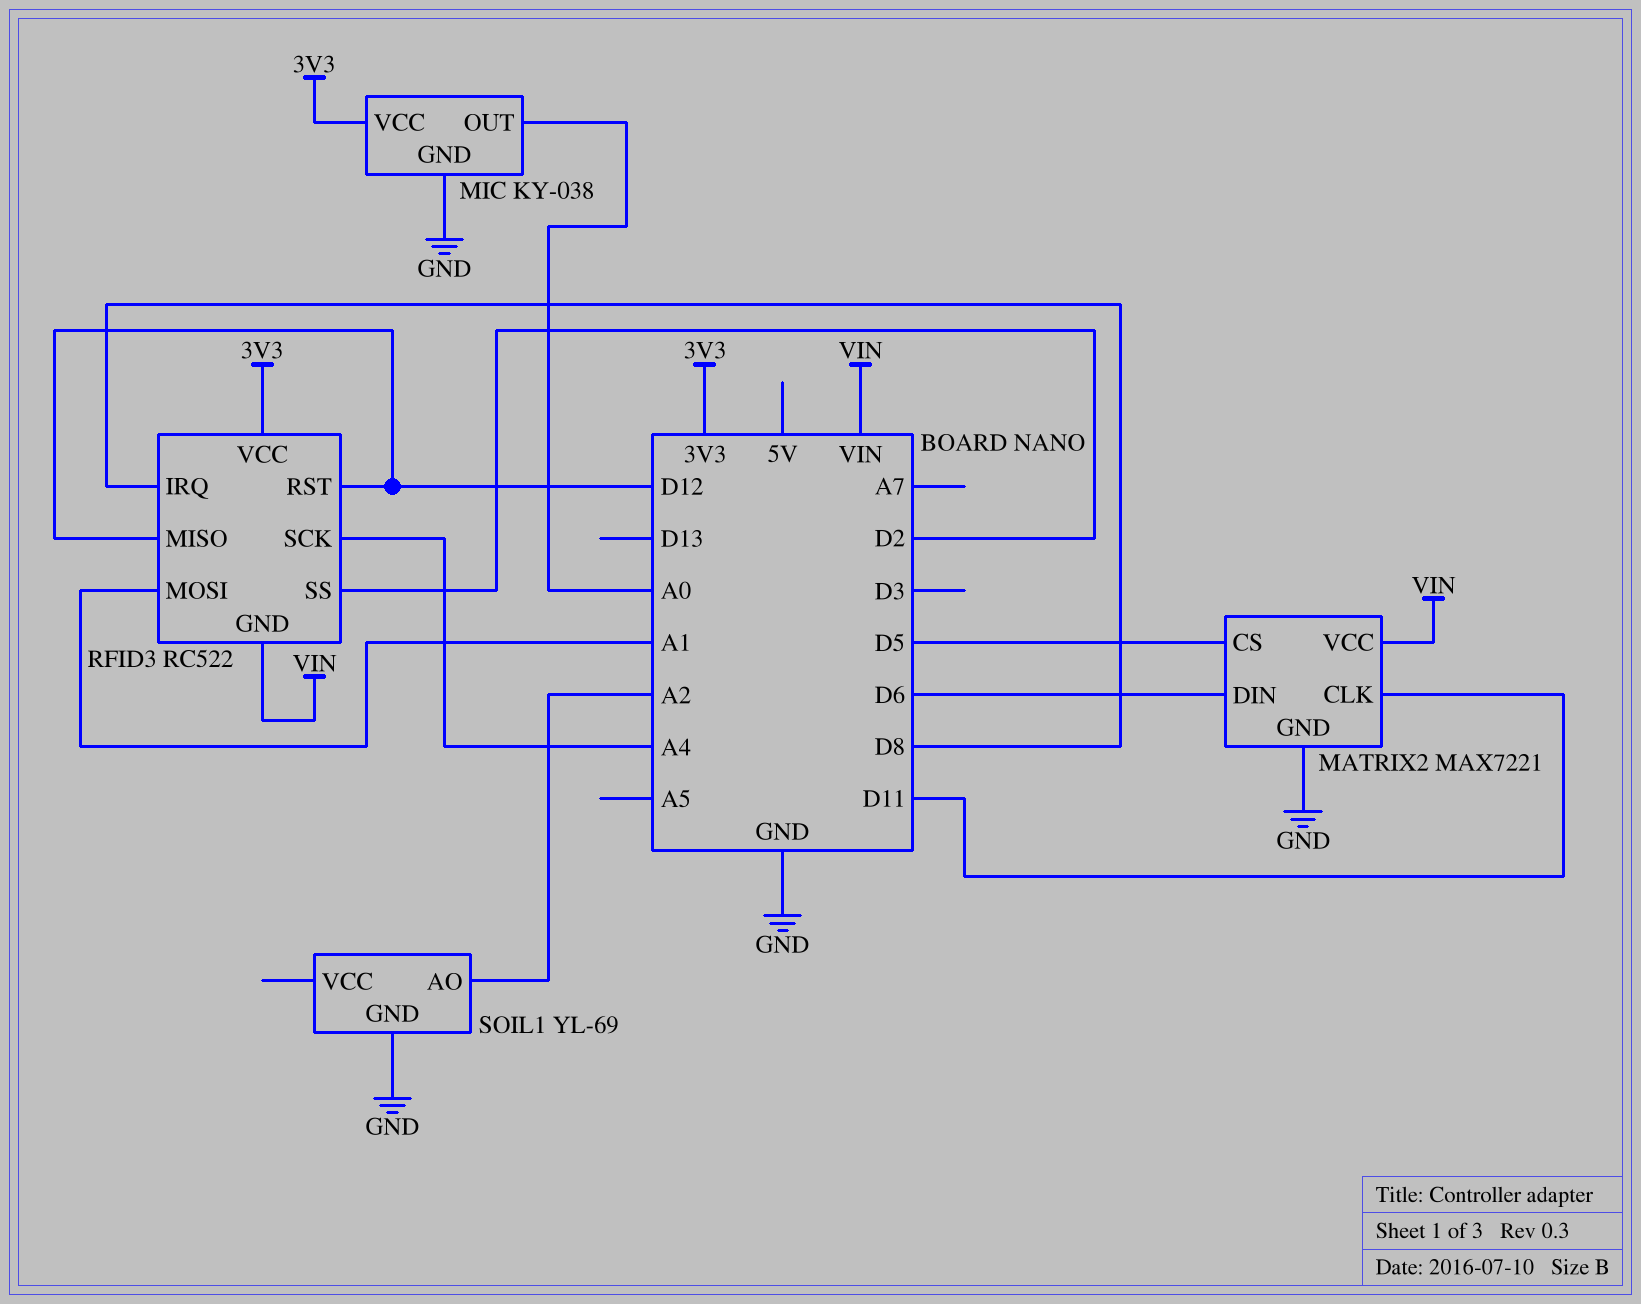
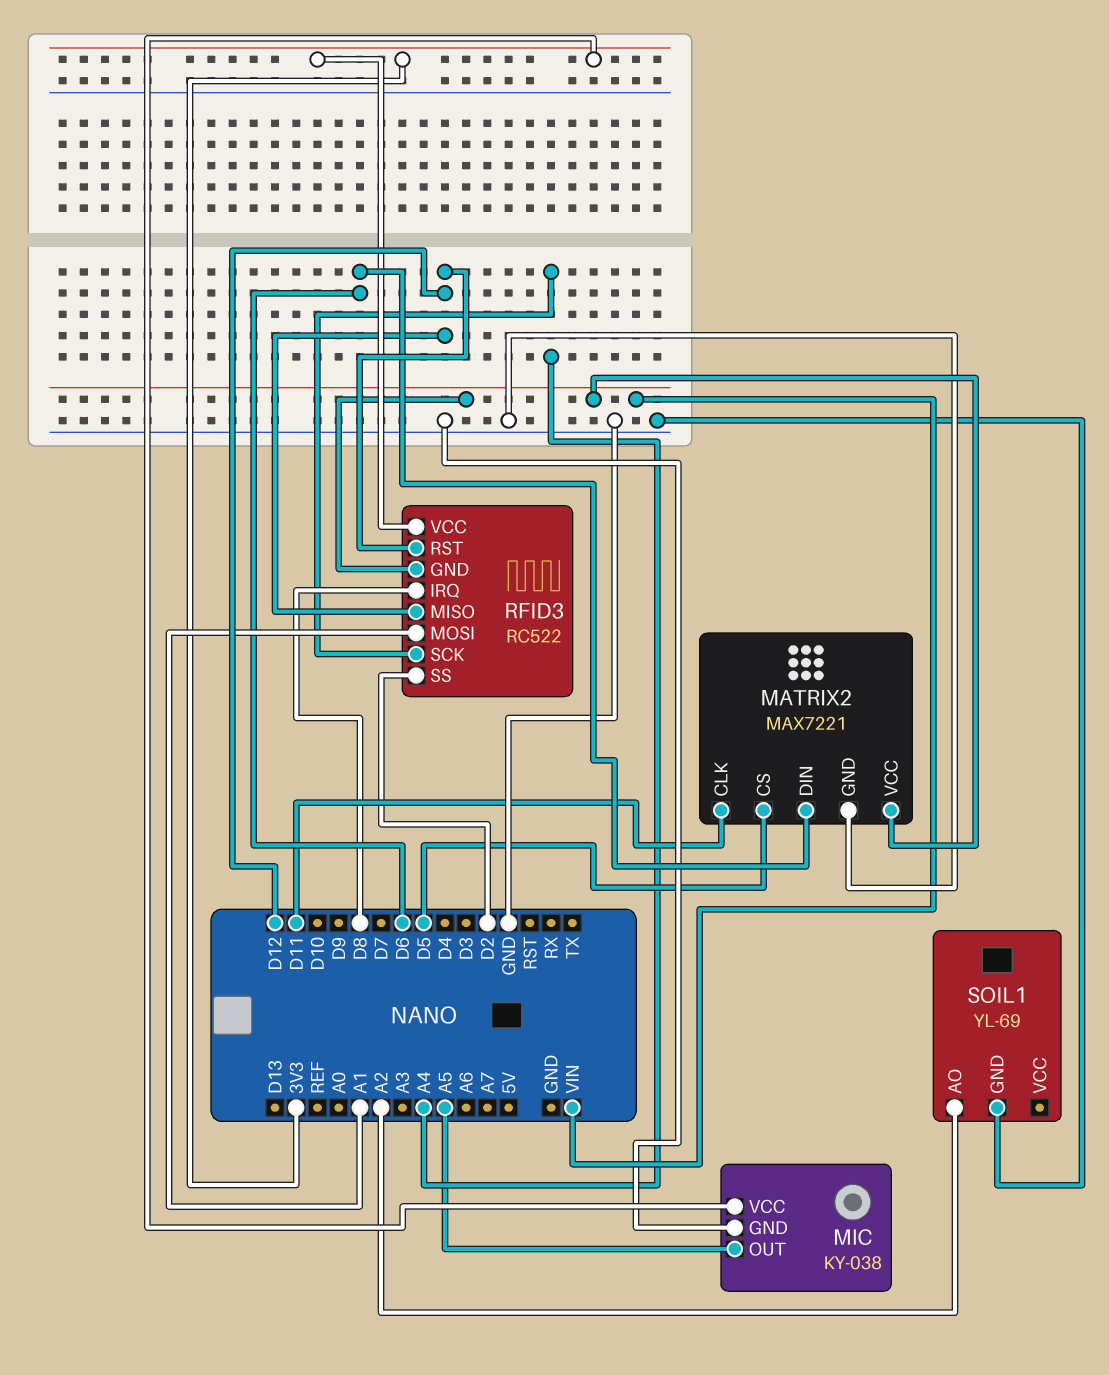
MIC pin OUT: A0 -> A5

